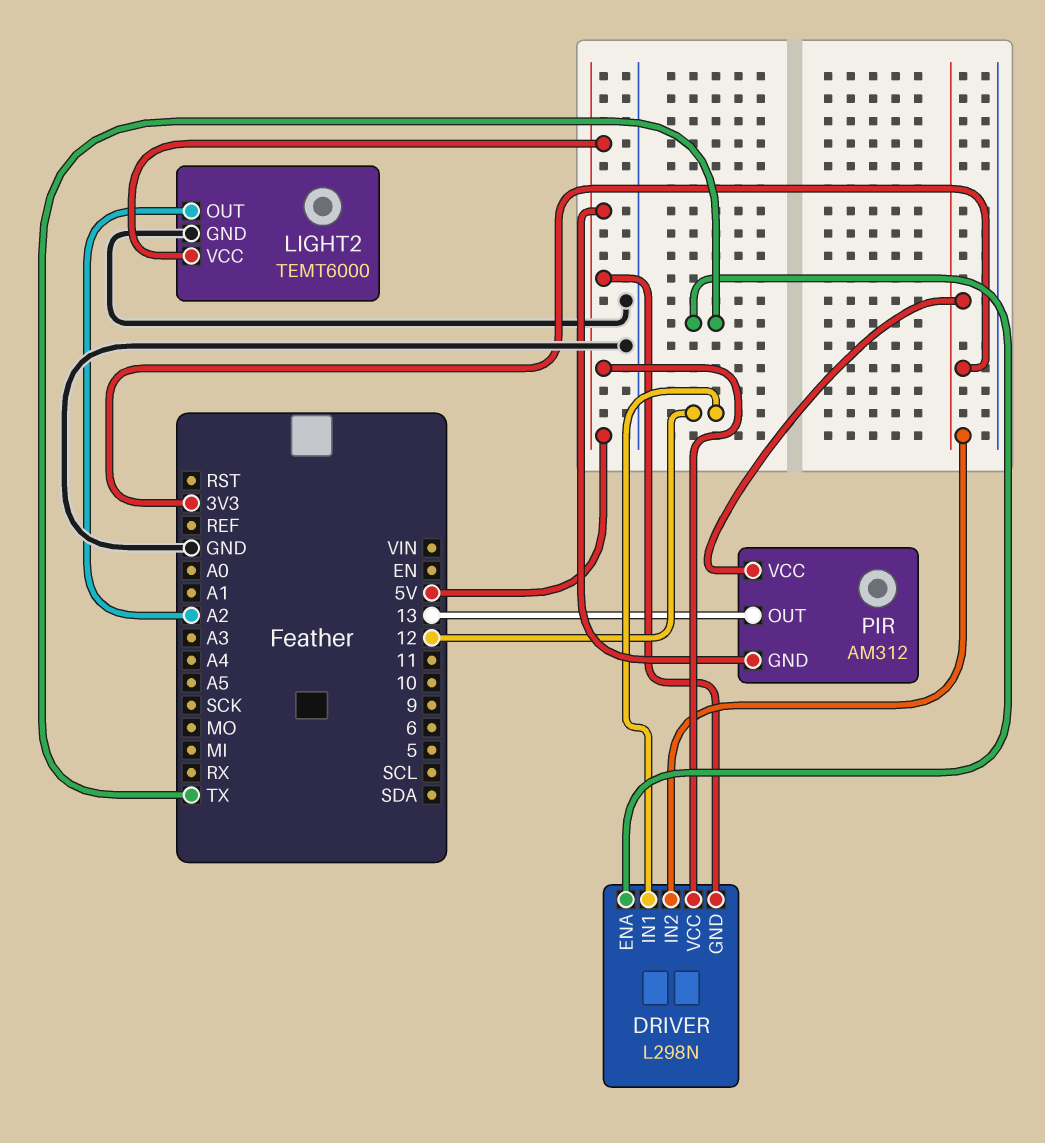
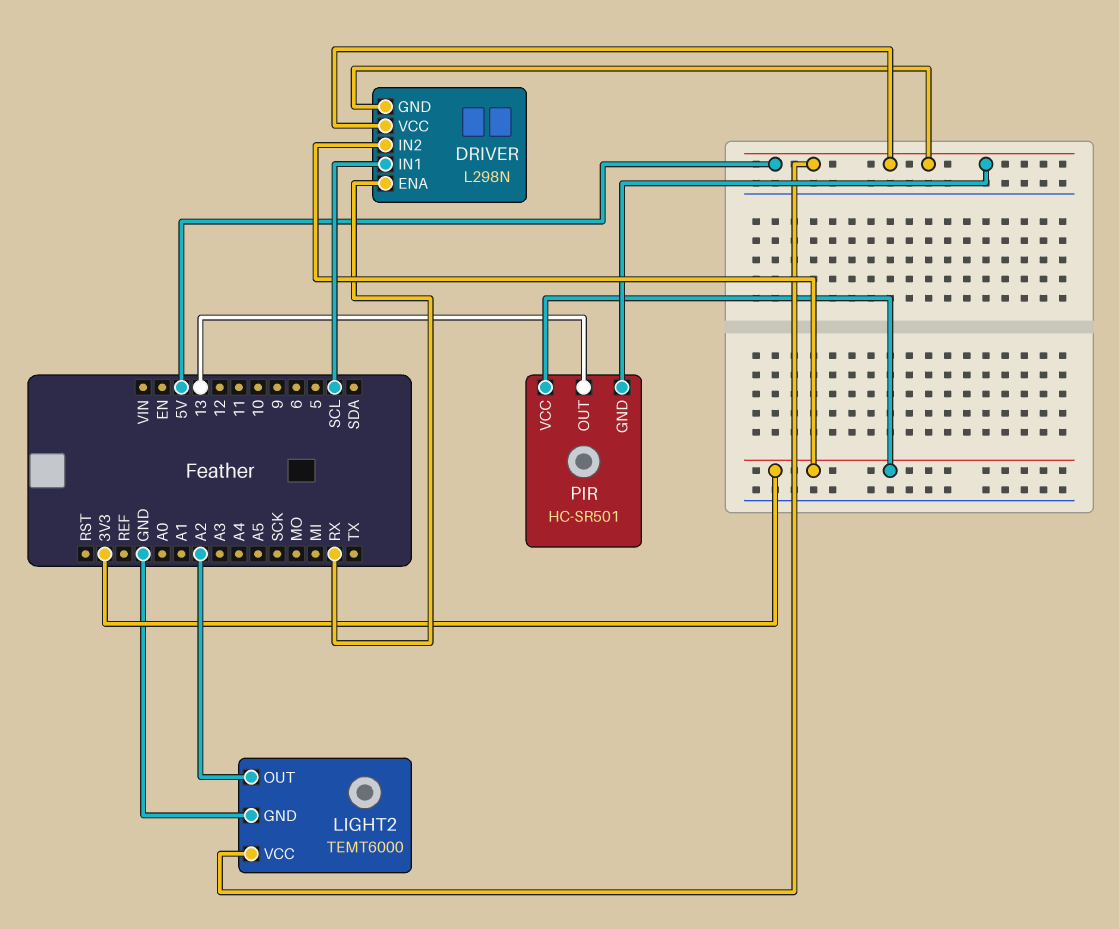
DRIVER pin ENA: TX -> RX
DRIVER pin IN1: 12 -> SCL
PIR: AM312 -> HC-SR501

